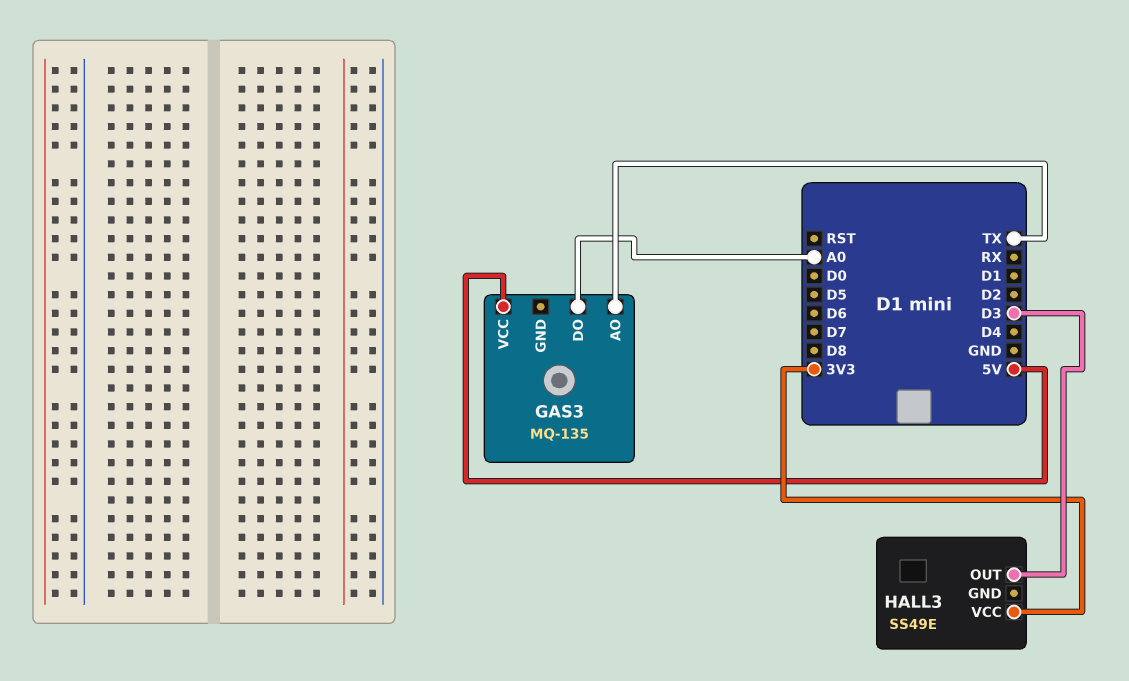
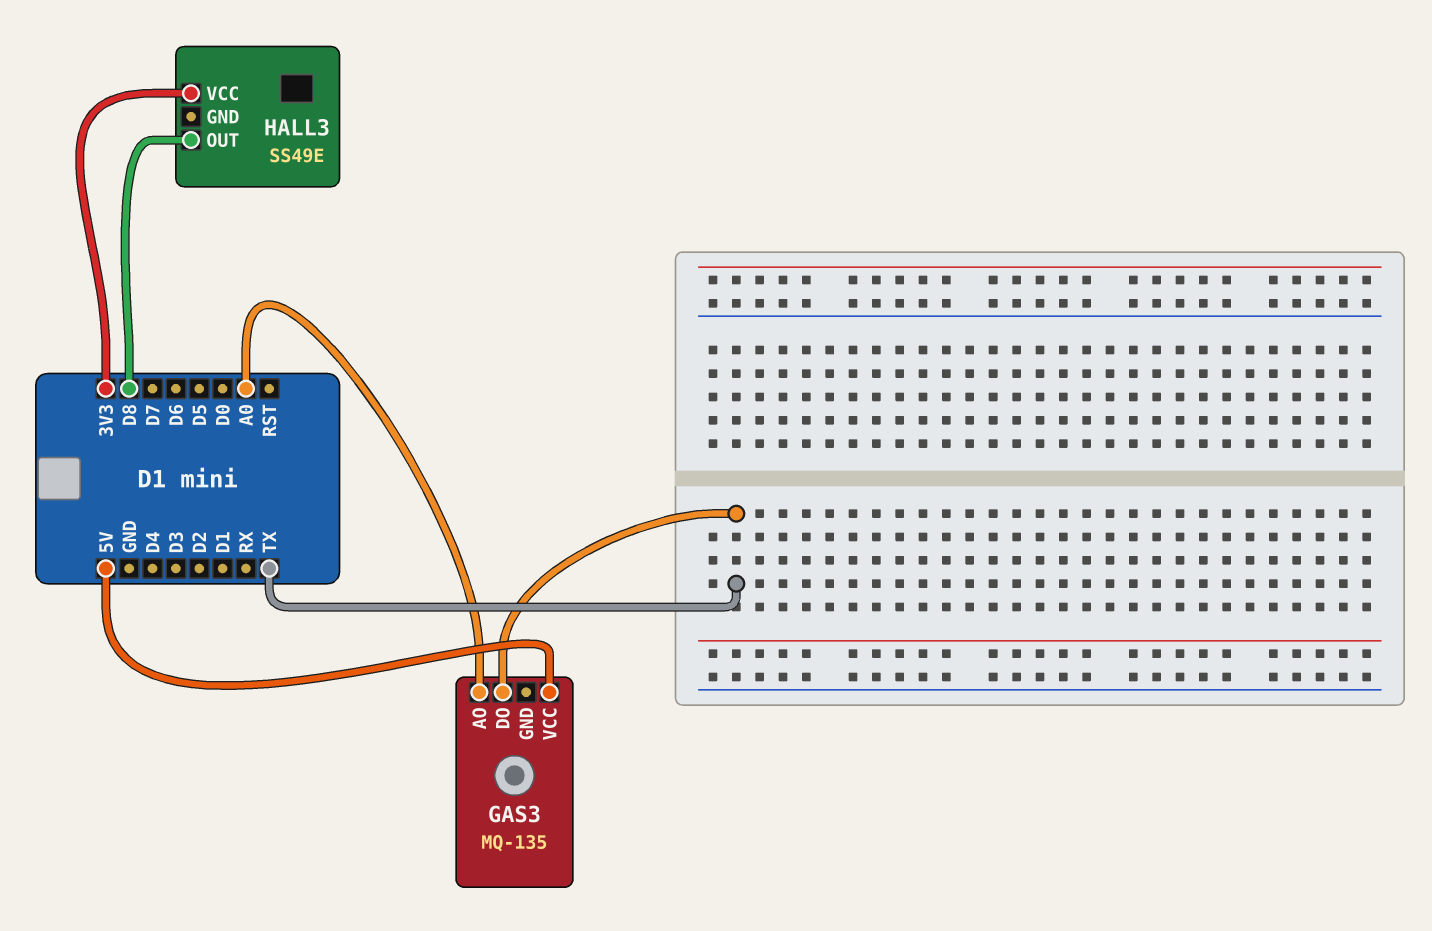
GAS3 pin AO: TX -> A0
GAS3 pin DO: A0 -> TX
HALL3 pin OUT: D3 -> D8

